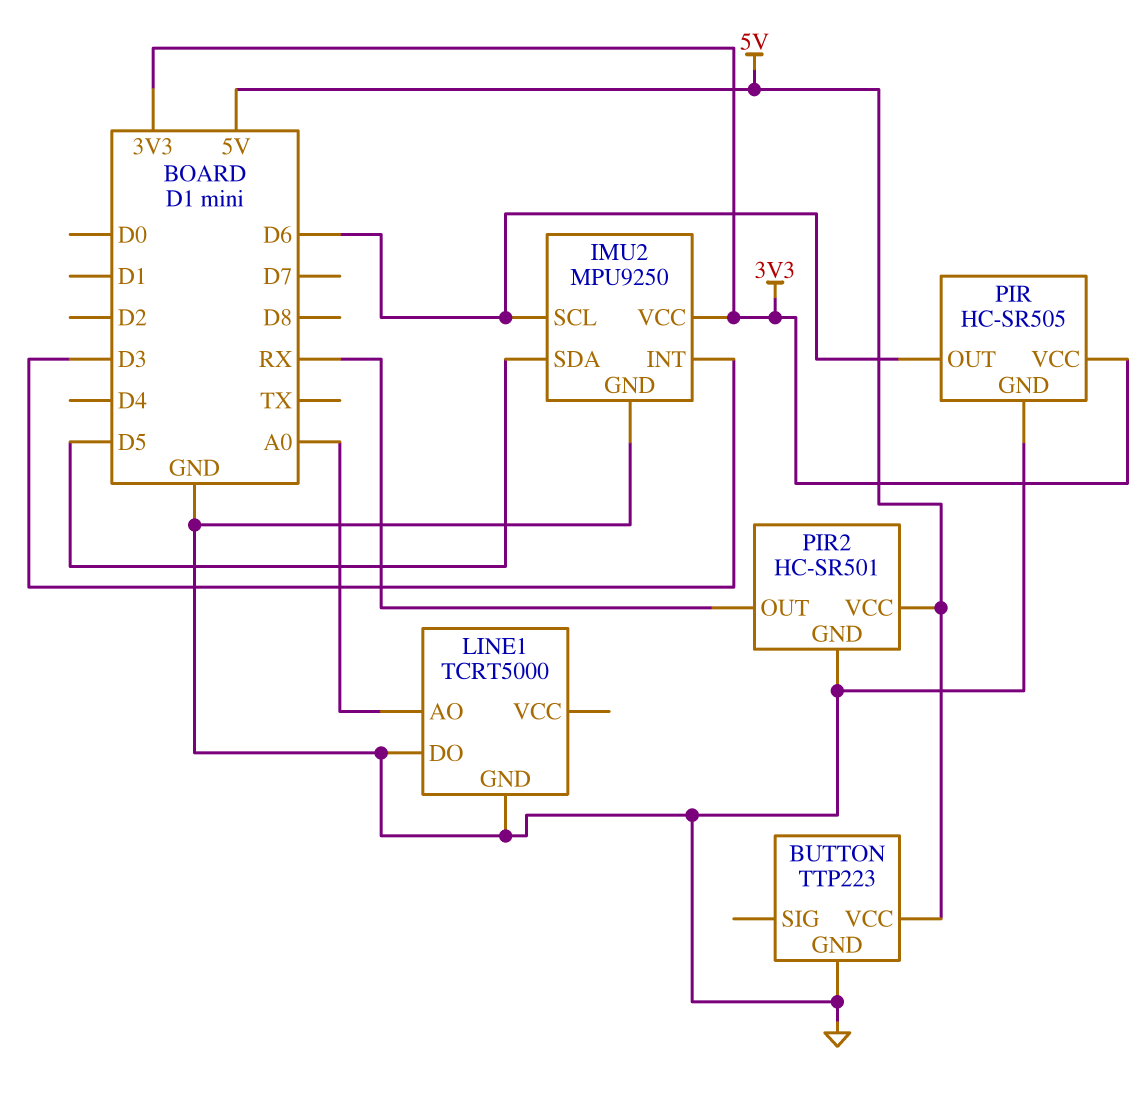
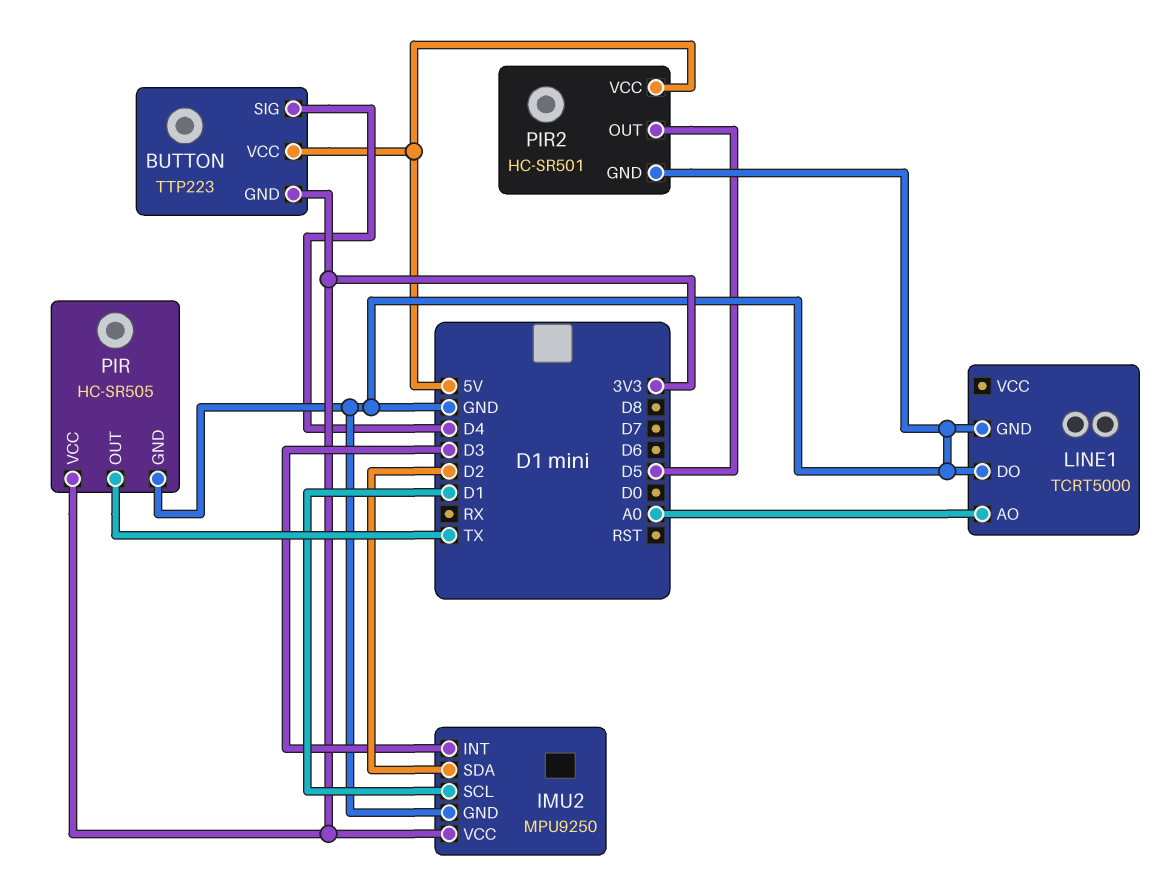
BUTTON pin GND: GND -> 3V3
BUTTON pin SIG: none -> D4
IMU2 pin SCL: D6 -> D1
IMU2 pin SDA: D5 -> D2
PIR pin OUT: D6 -> TX
PIR2 pin OUT: RX -> D5

